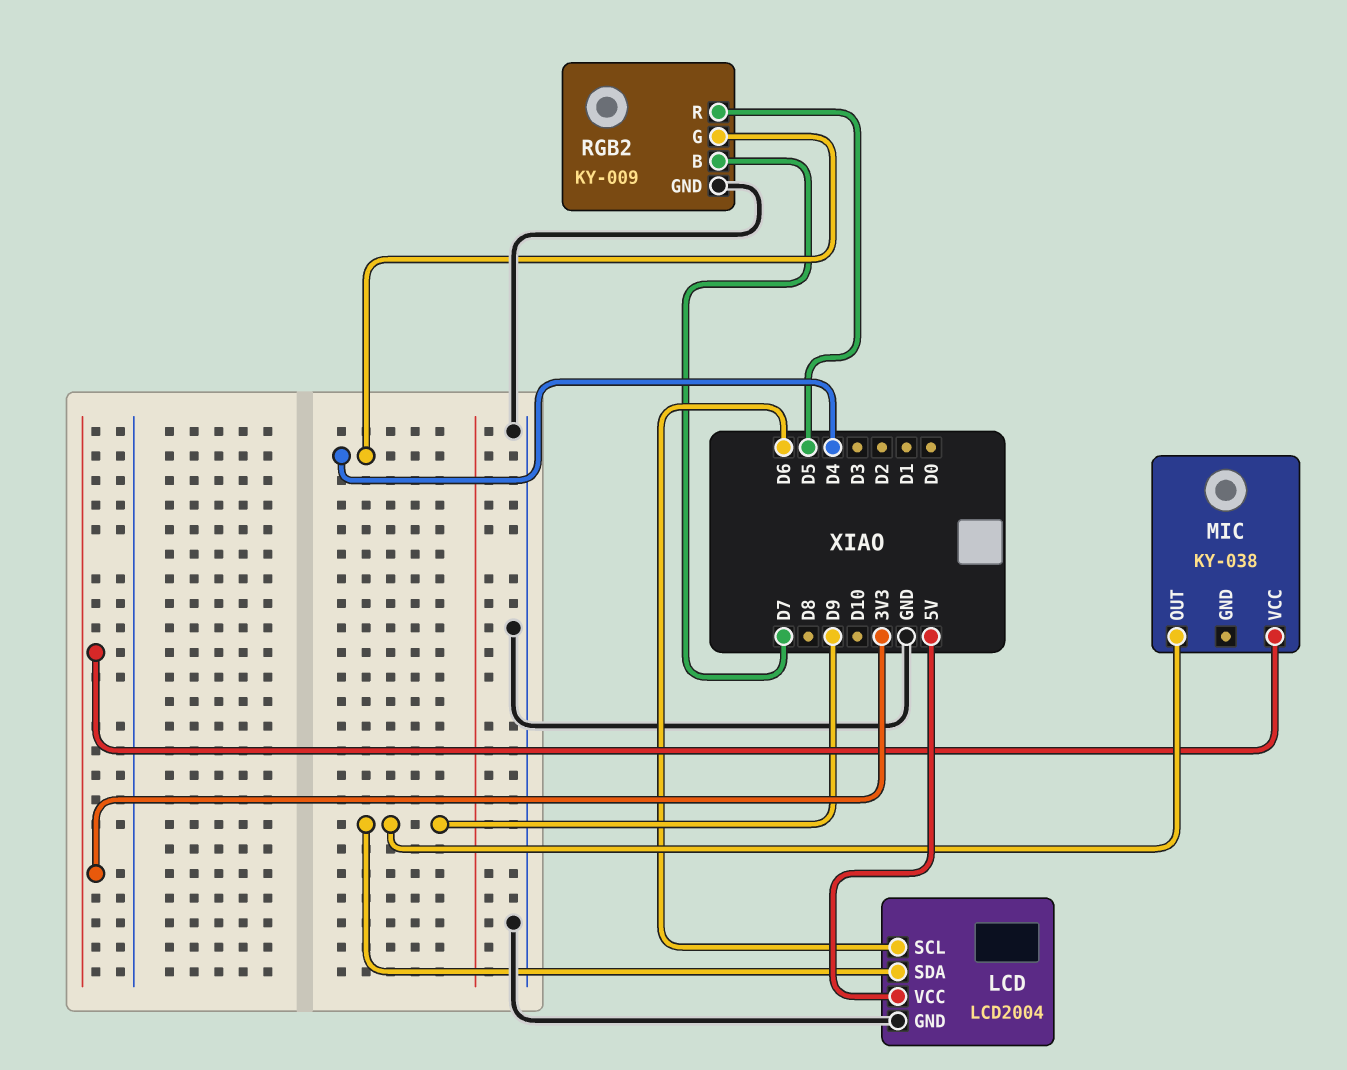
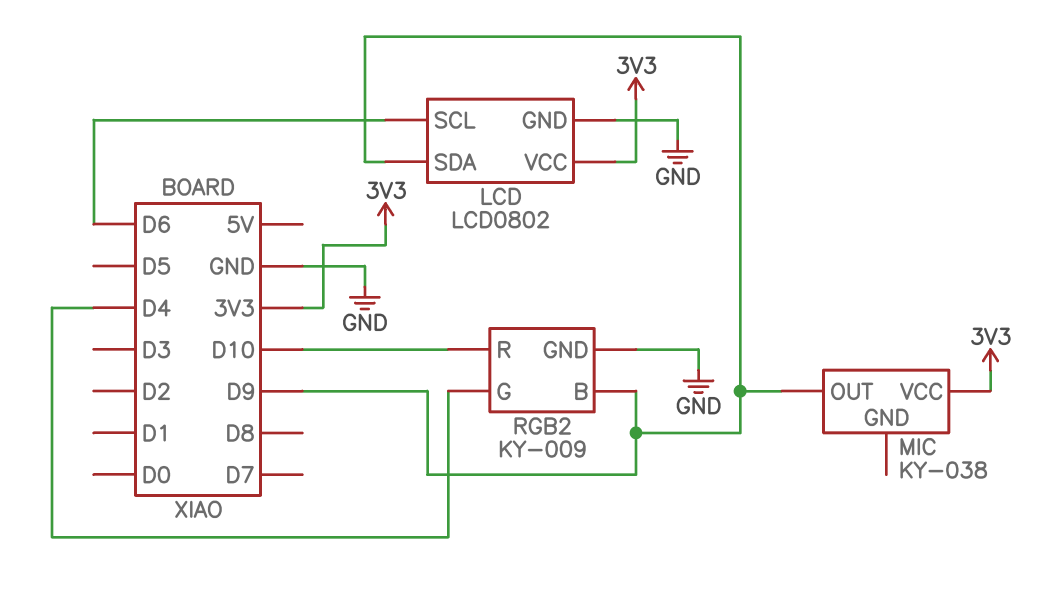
LCD: LCD2004 -> LCD0802
LCD pin VCC: 5V -> 3V3
RGB2 pin B: D7 -> D9
RGB2 pin R: D5 -> D10

